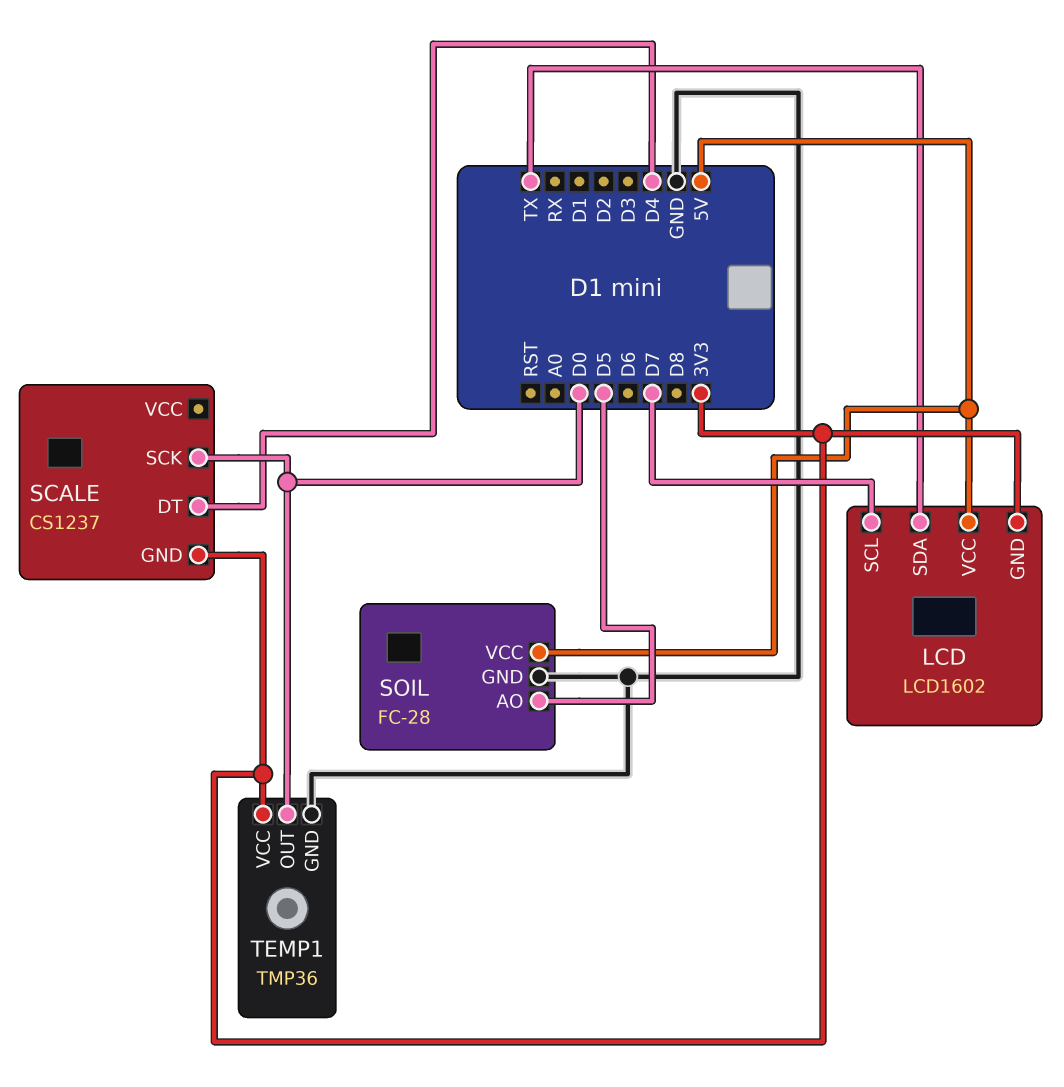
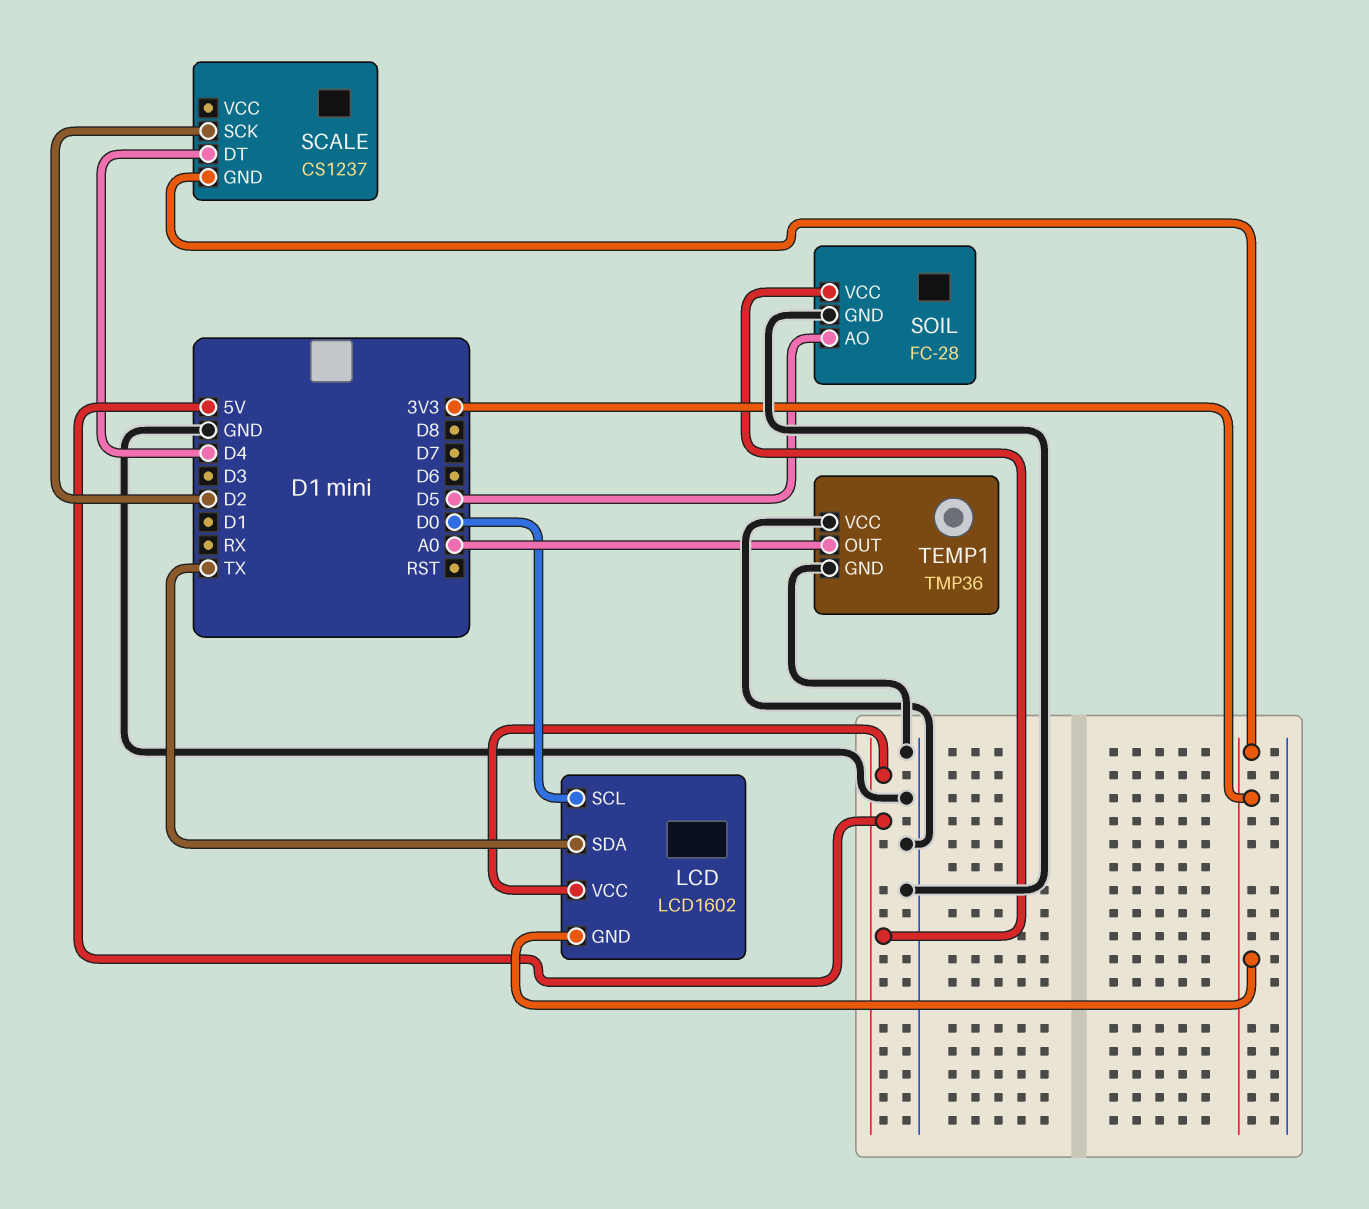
LCD pin SCL: D7 -> D0
SCALE pin SCK: D0 -> D2
TEMP1 pin OUT: D0 -> A0
TEMP1 pin VCC: 3V3 -> GND

